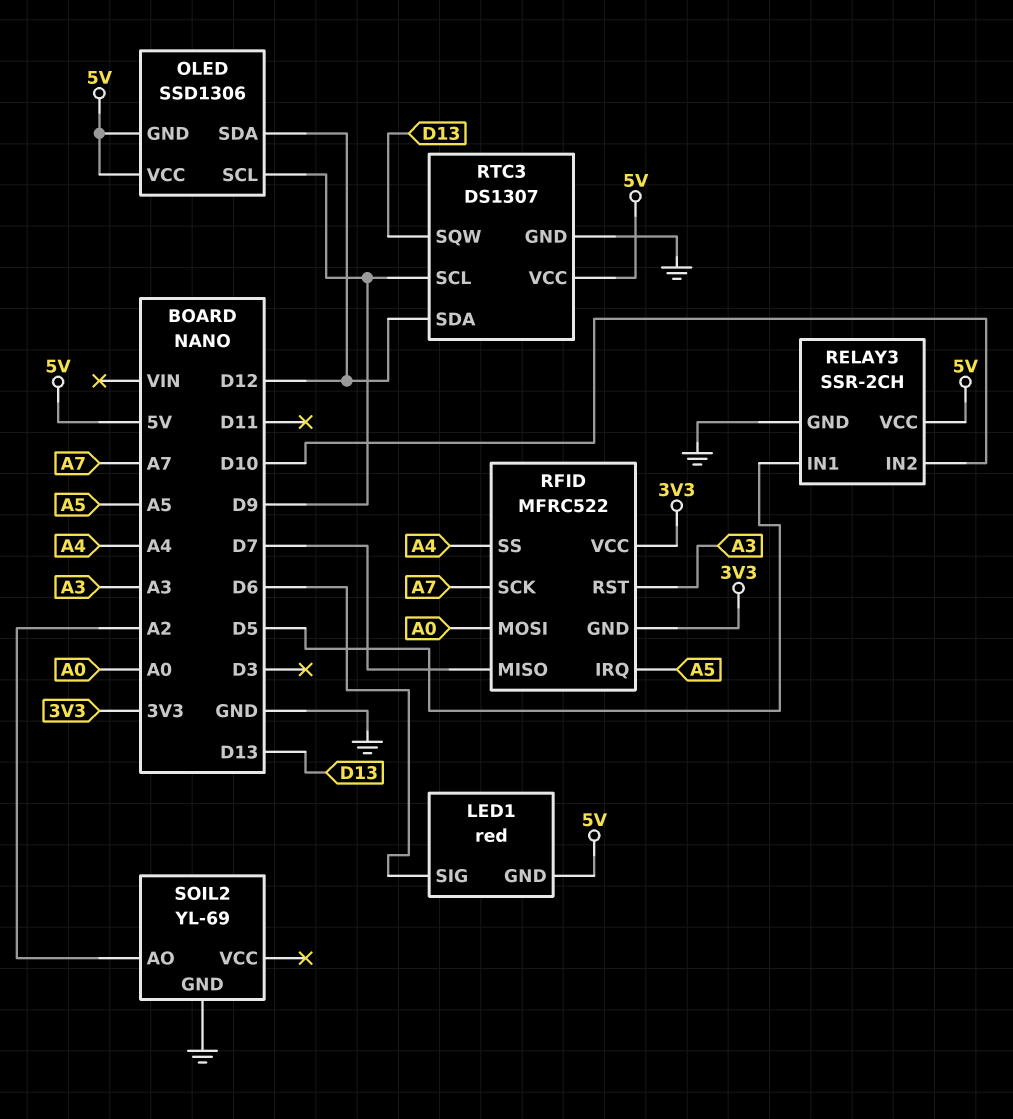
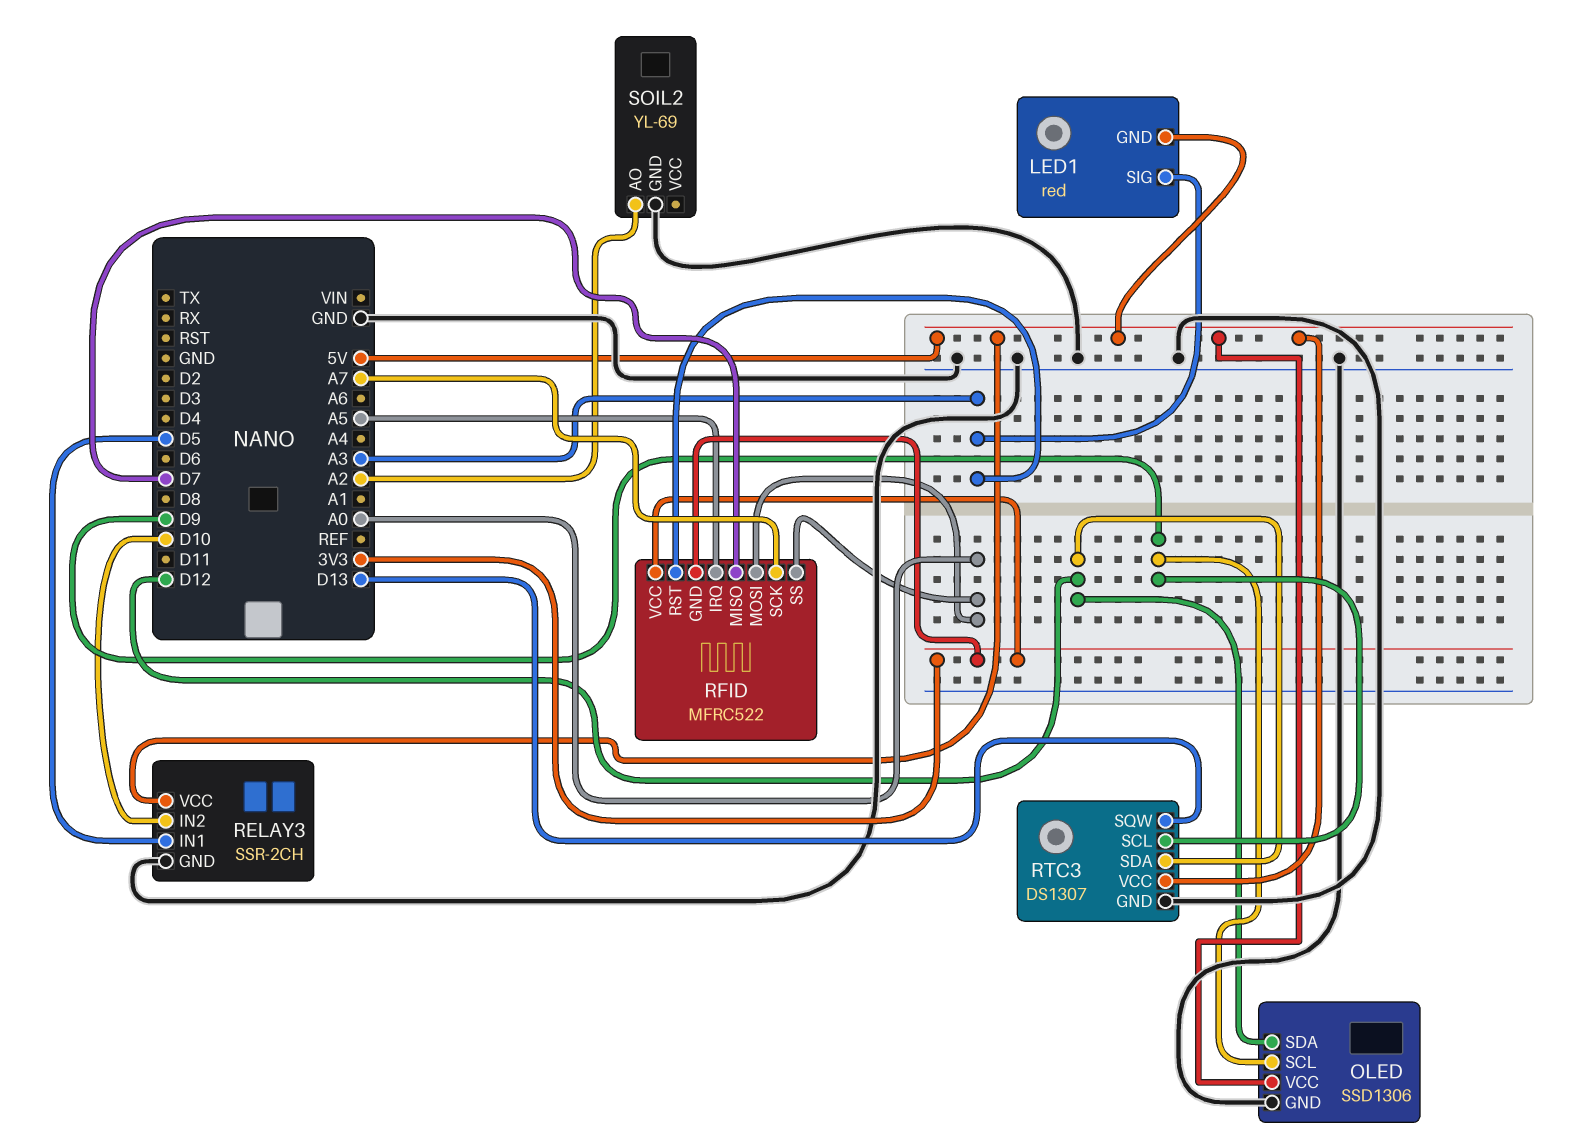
LED1 pin SIG: D6 -> A3
OLED pin GND: 5V -> GND
RFID pin SS: A4 -> A0

